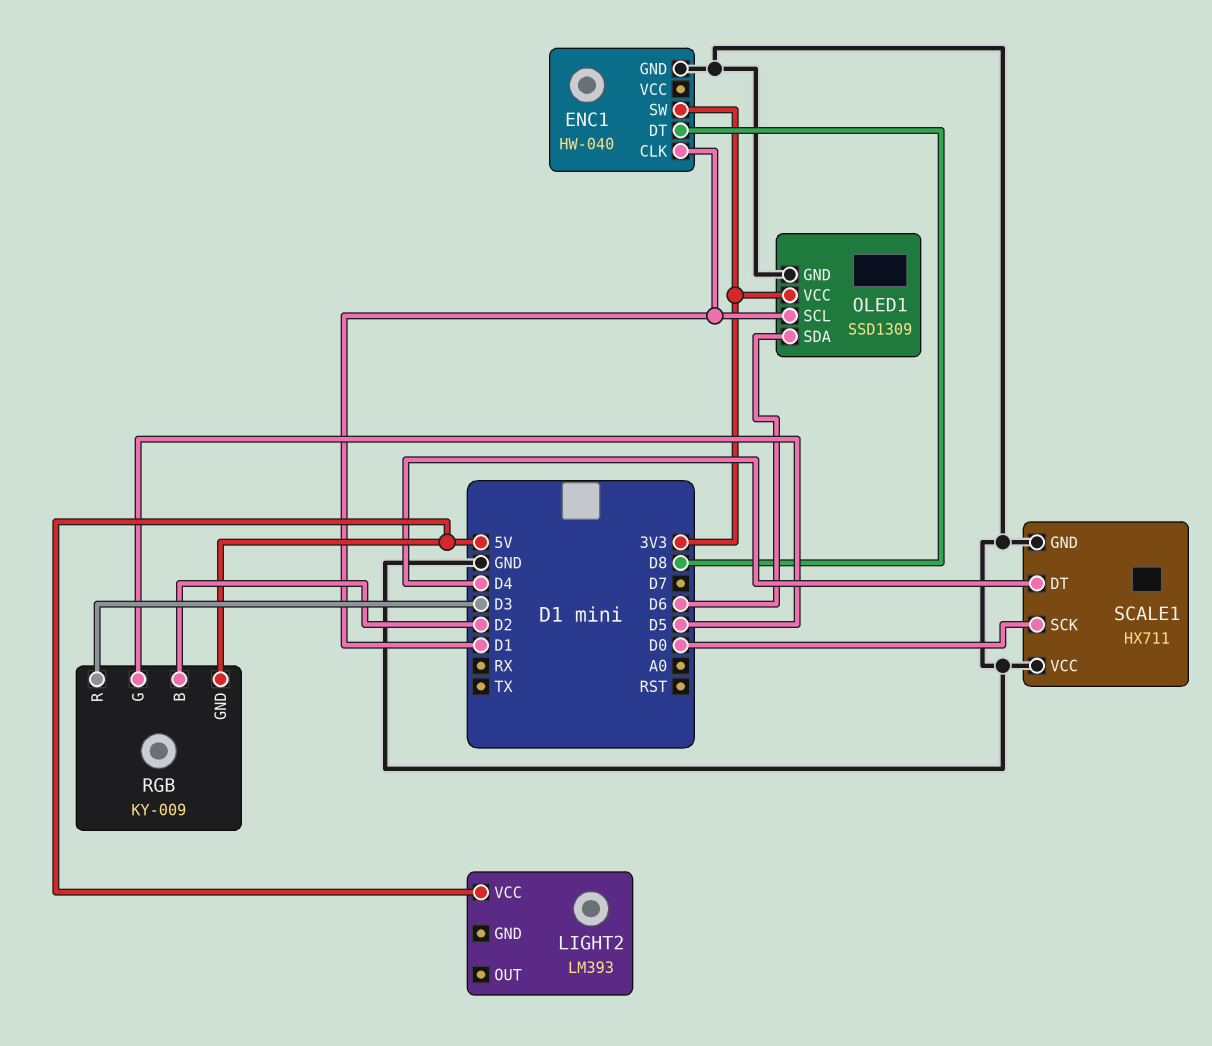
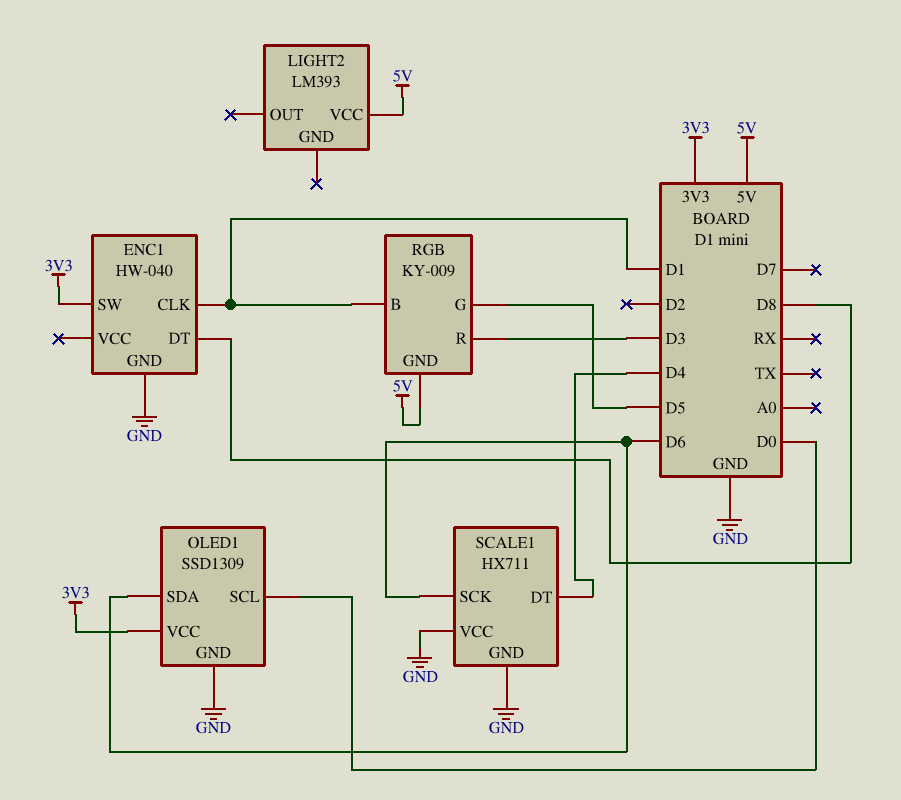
OLED1 pin SCL: D1 -> D0
RGB pin B: D2 -> D1
SCALE1 pin SCK: D0 -> D6

